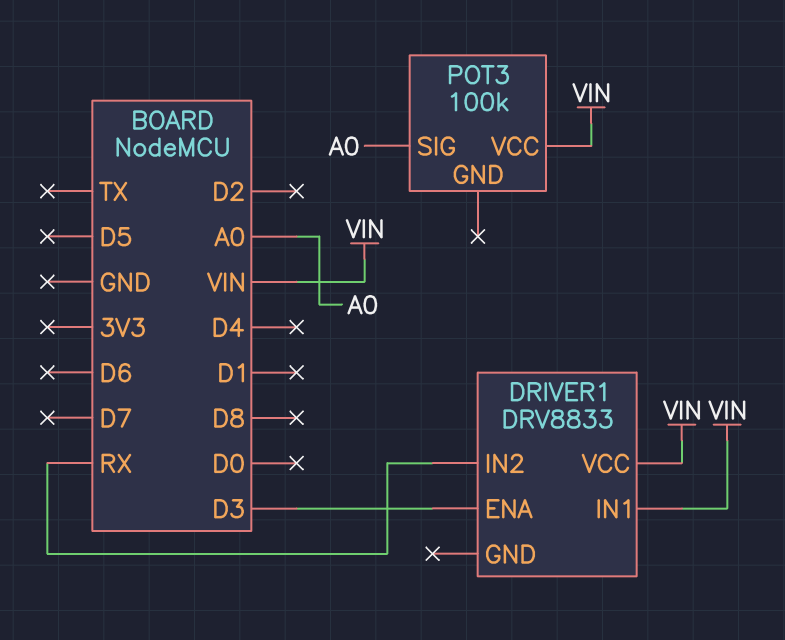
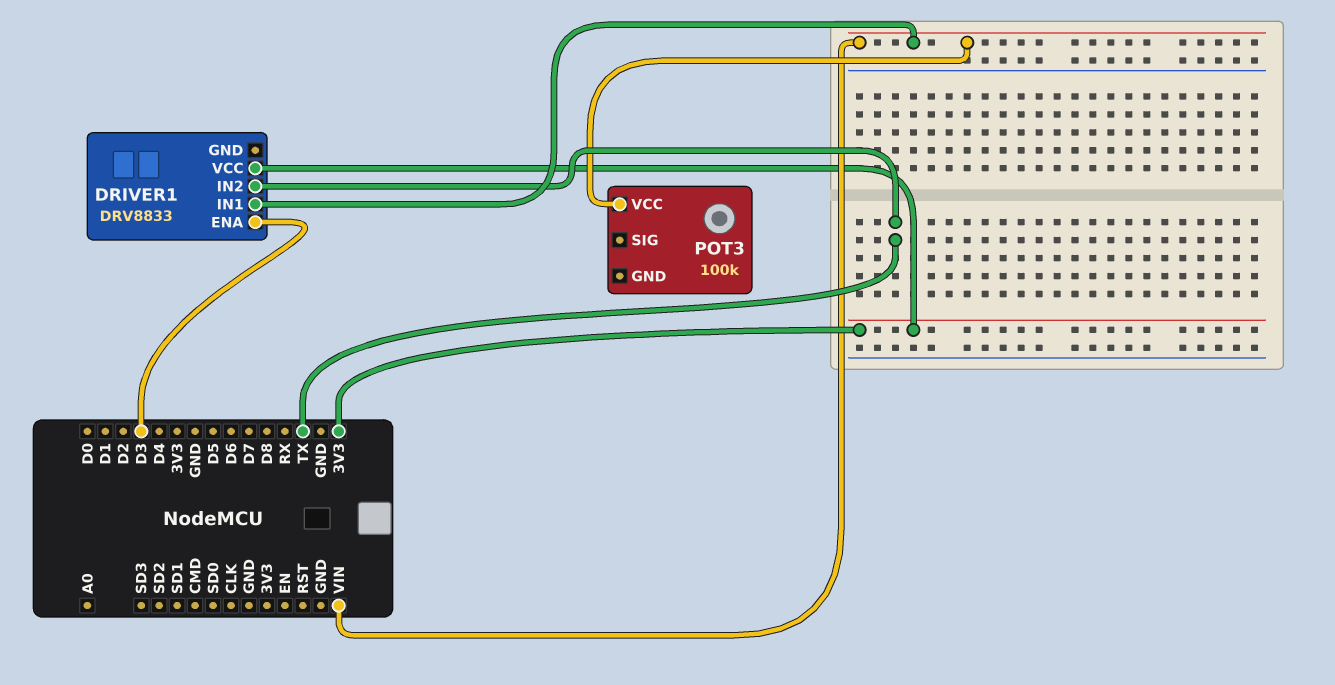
DRIVER1 pin IN2: RX -> TX
DRIVER1 pin VCC: VIN -> 3V3
POT3 pin SIG: A0 -> none

